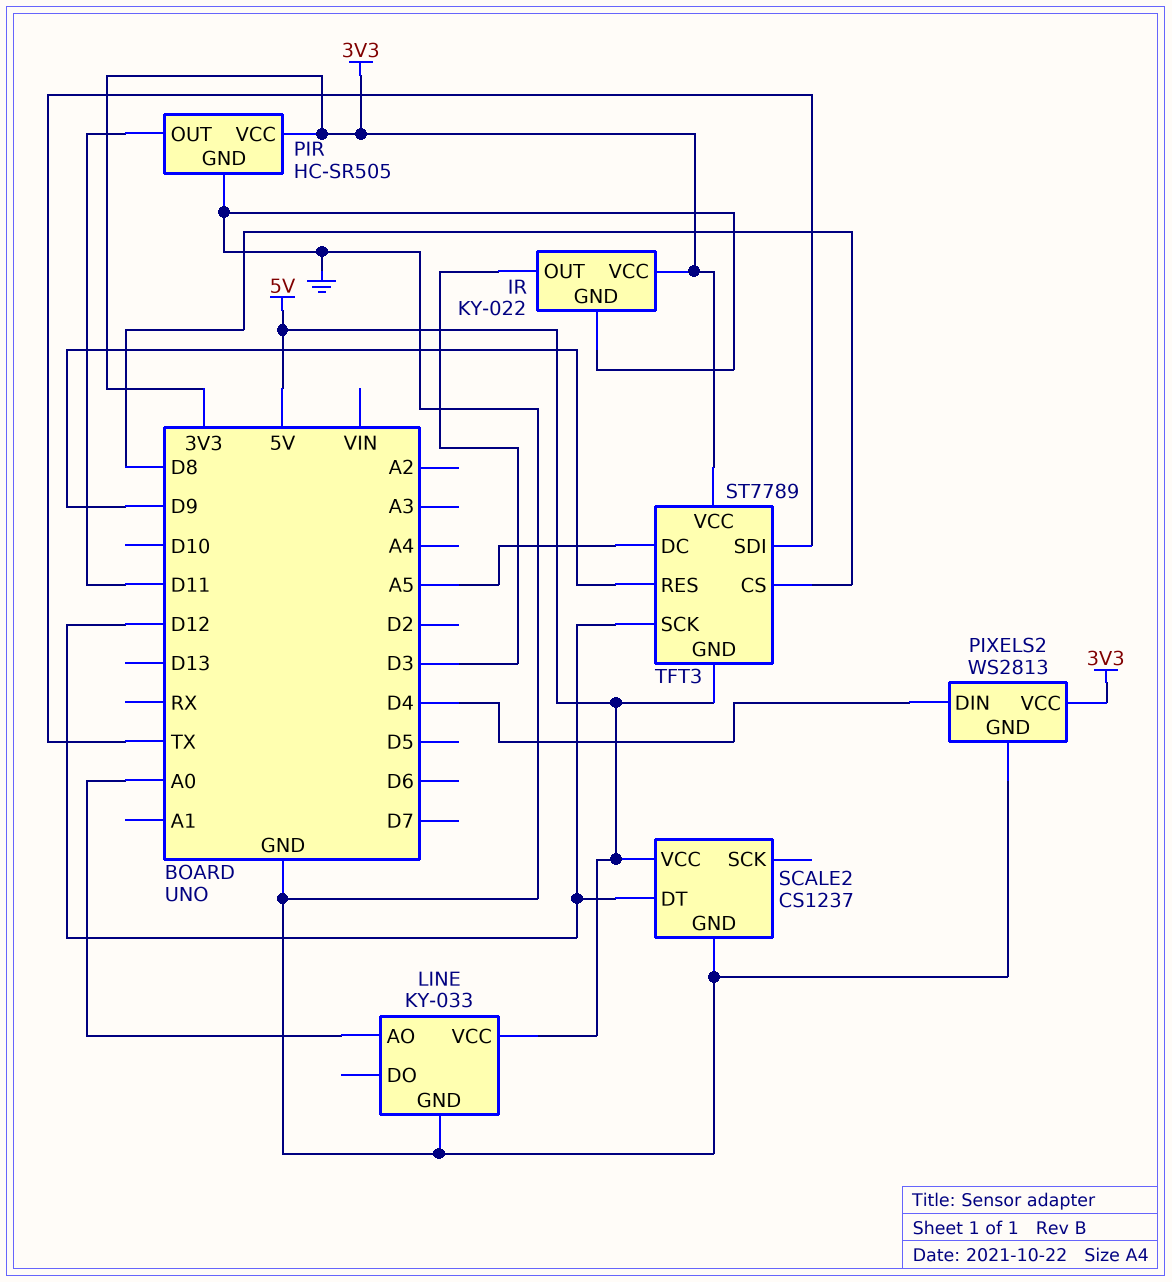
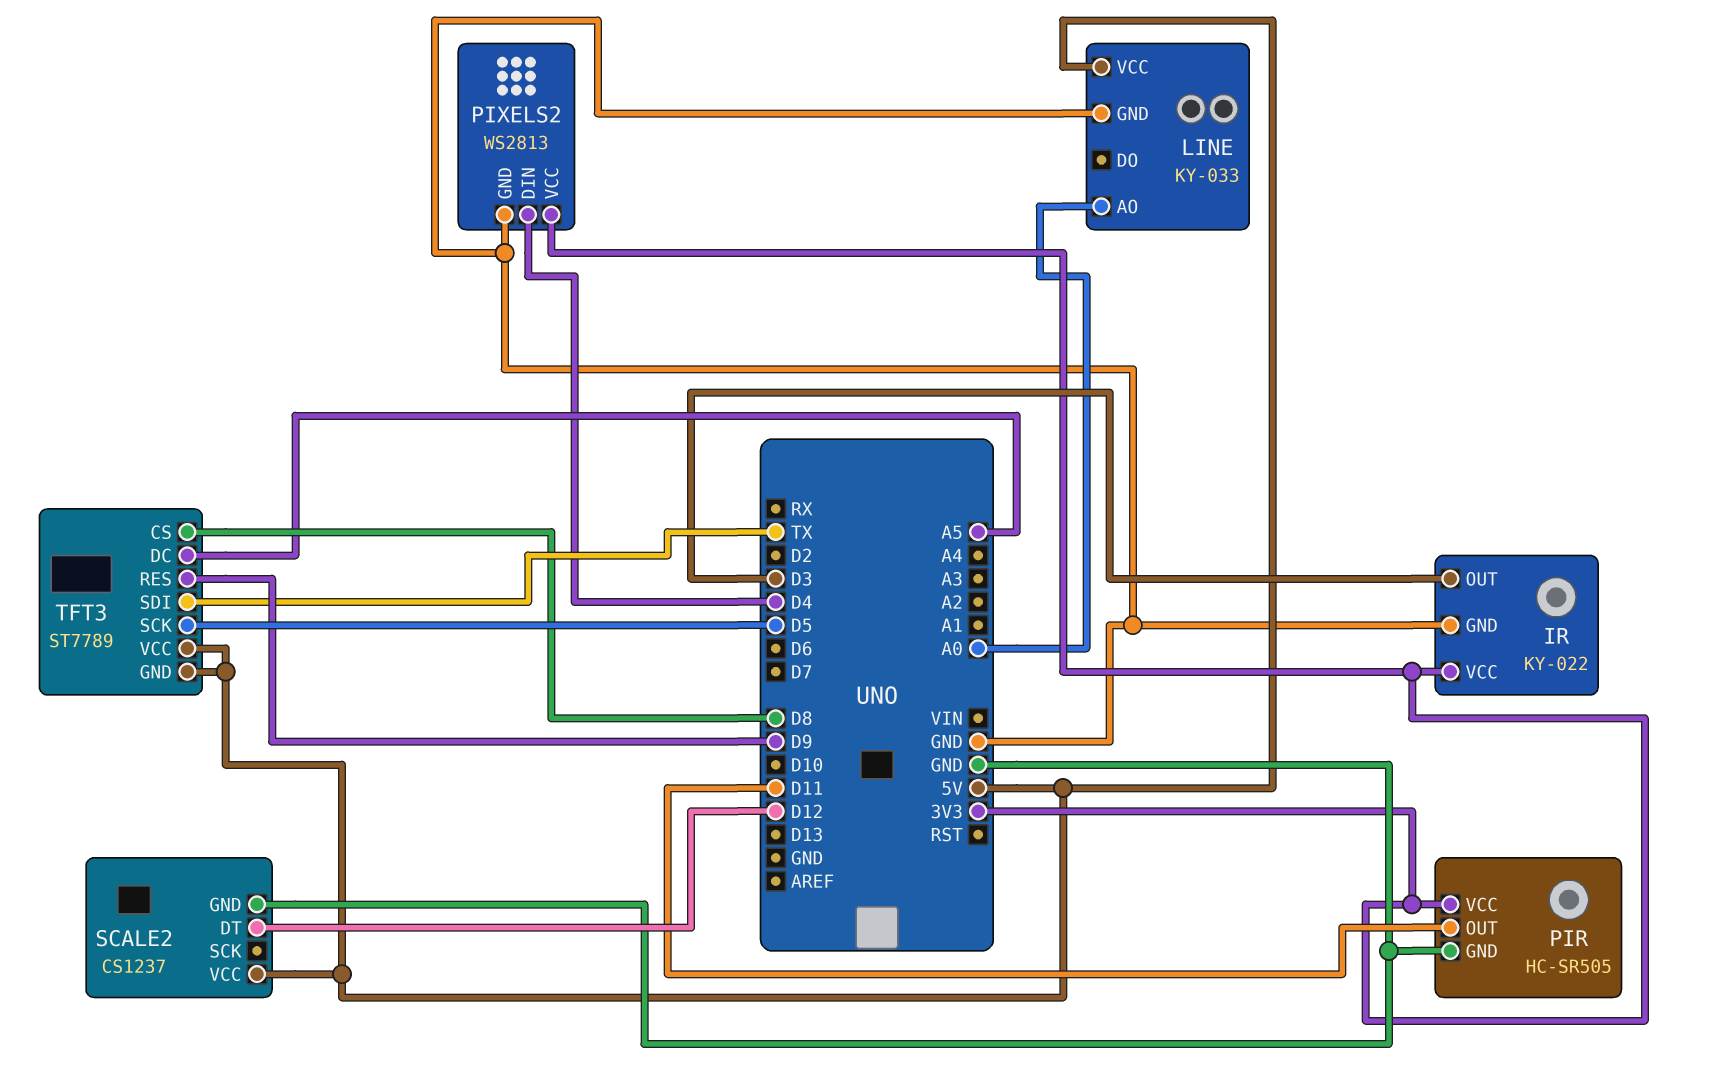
TFT3 pin SCK: D12 -> D5
TFT3 pin VCC: 3V3 -> 5V

